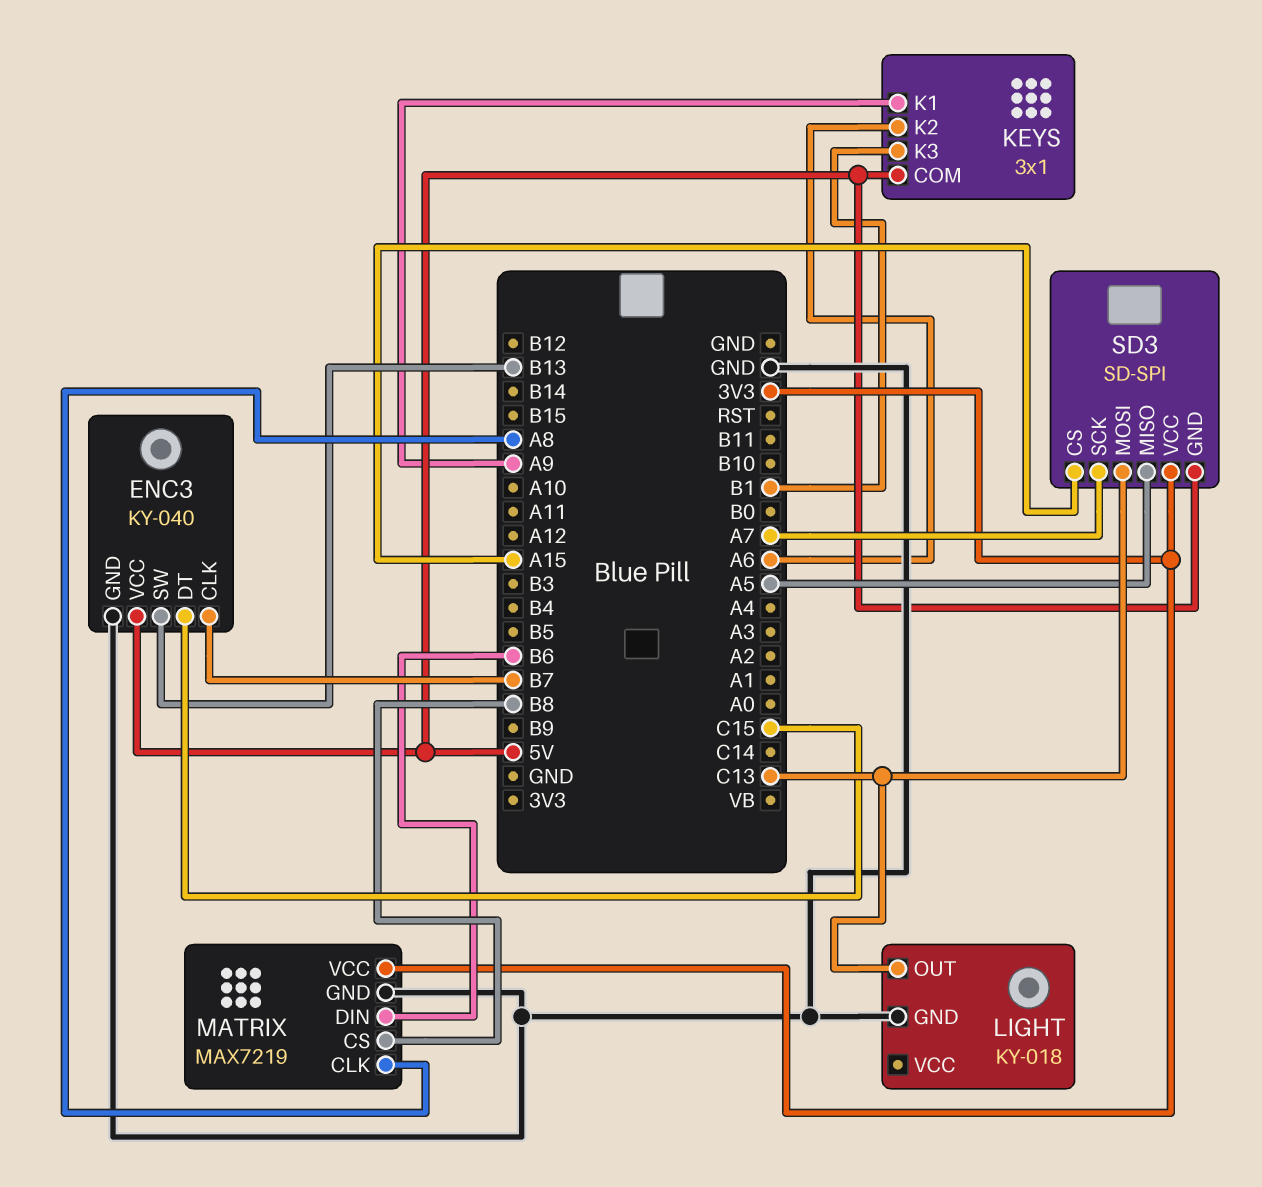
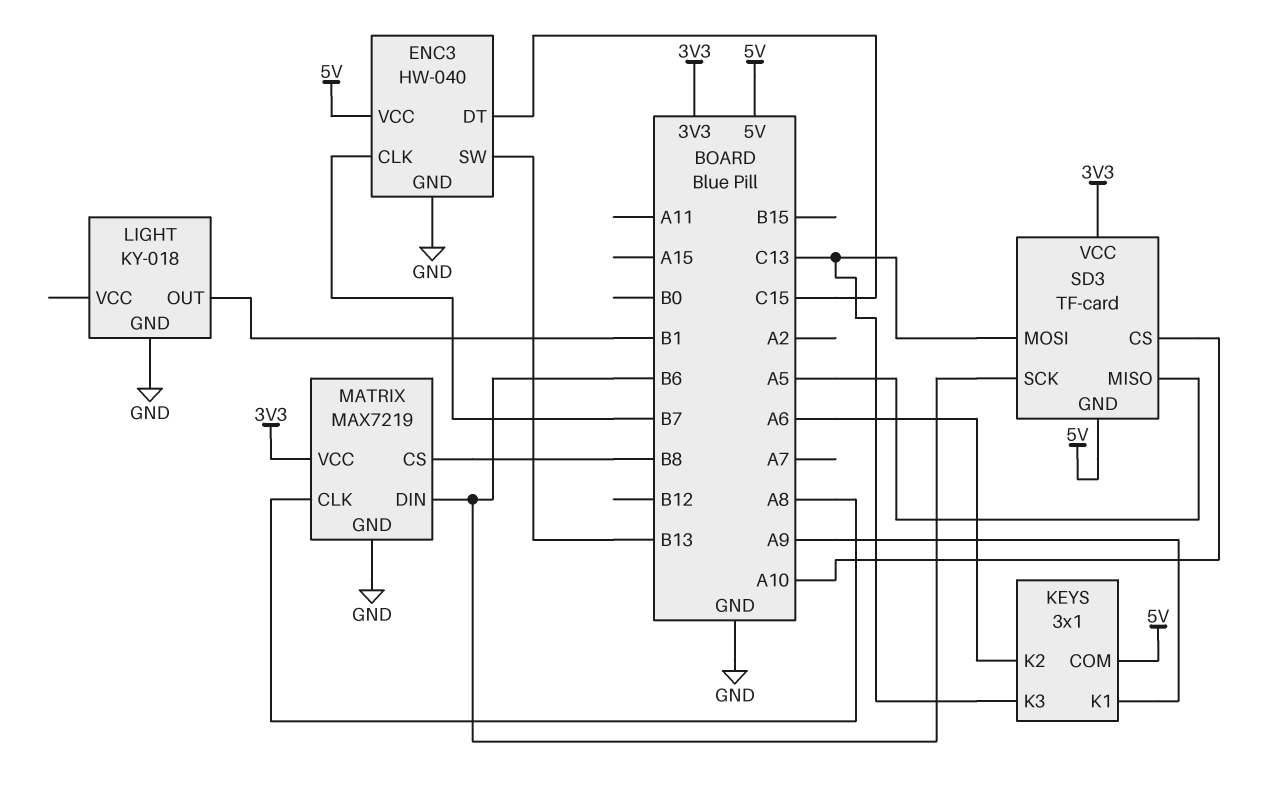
ENC3: KY-040 -> HW-040
KEYS pin K3: B1 -> C13
LIGHT pin OUT: C13 -> B1
SD3: SD-SPI -> TF-card
SD3 pin CS: A15 -> A10
SD3 pin SCK: A7 -> B6

